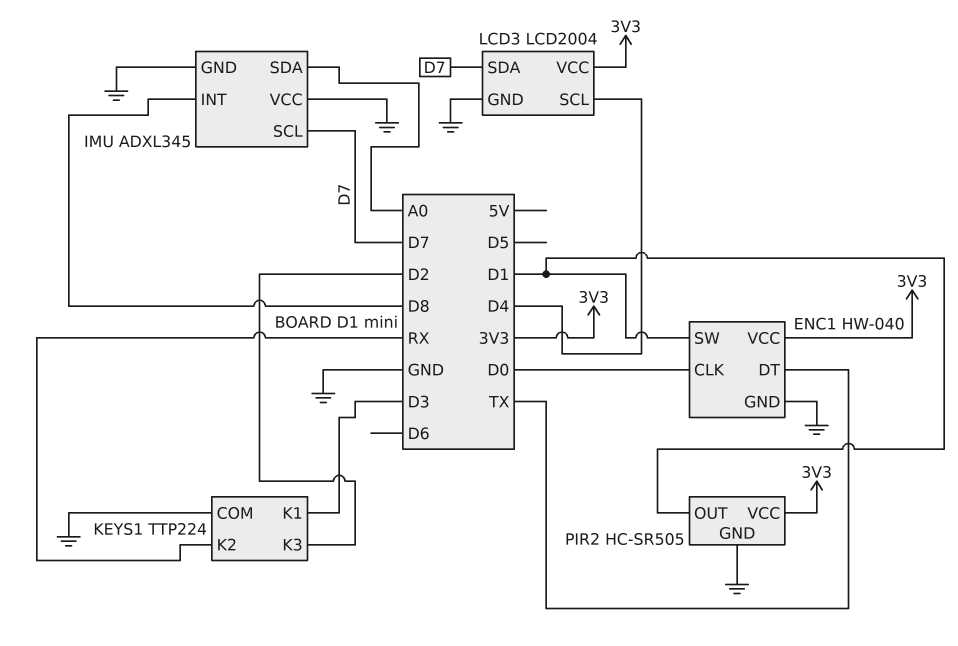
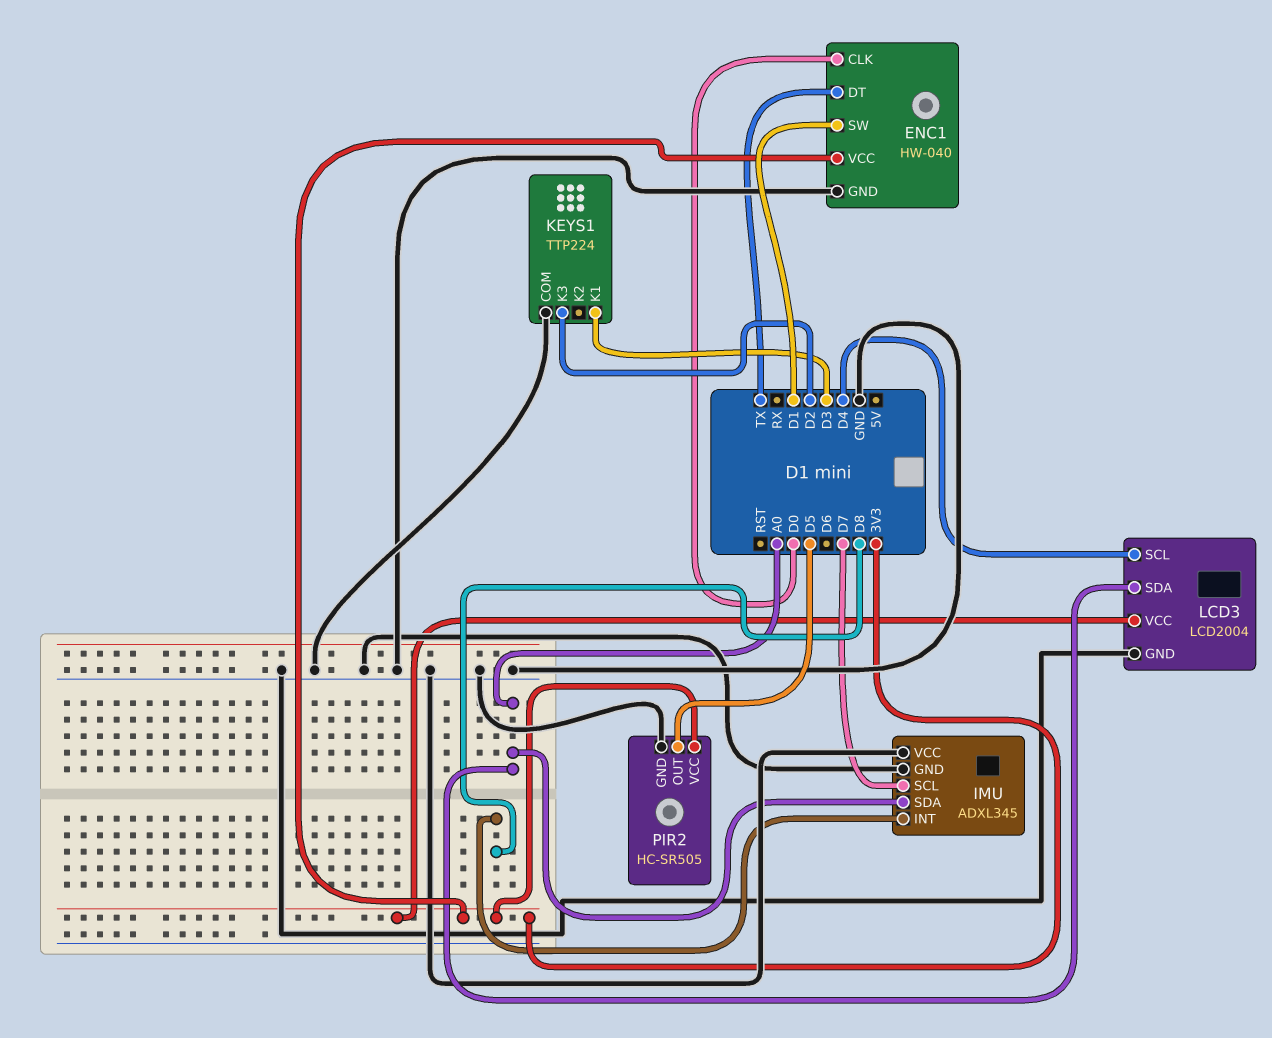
KEYS1 pin K2: RX -> none
LCD3 pin SDA: D7 -> A0
PIR2 pin OUT: D1 -> D5

